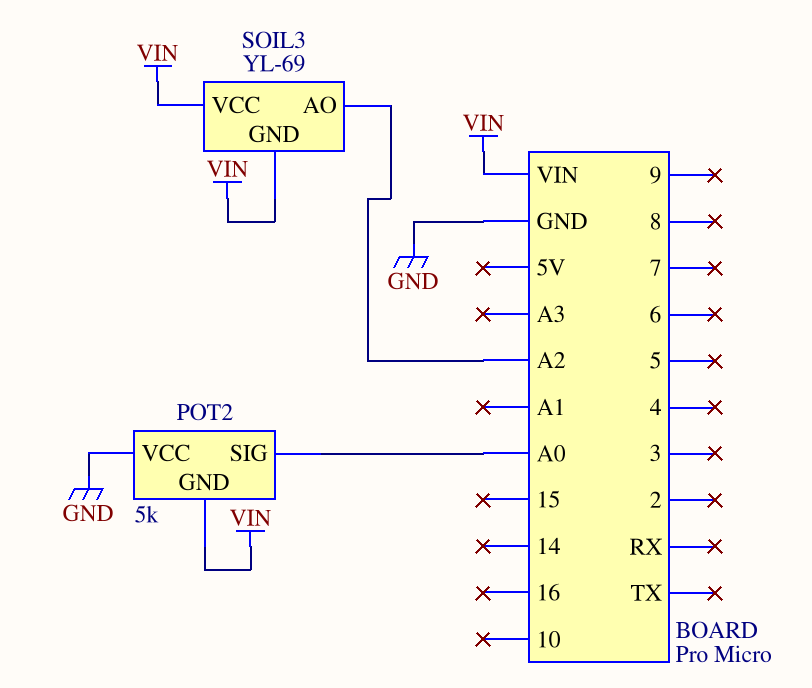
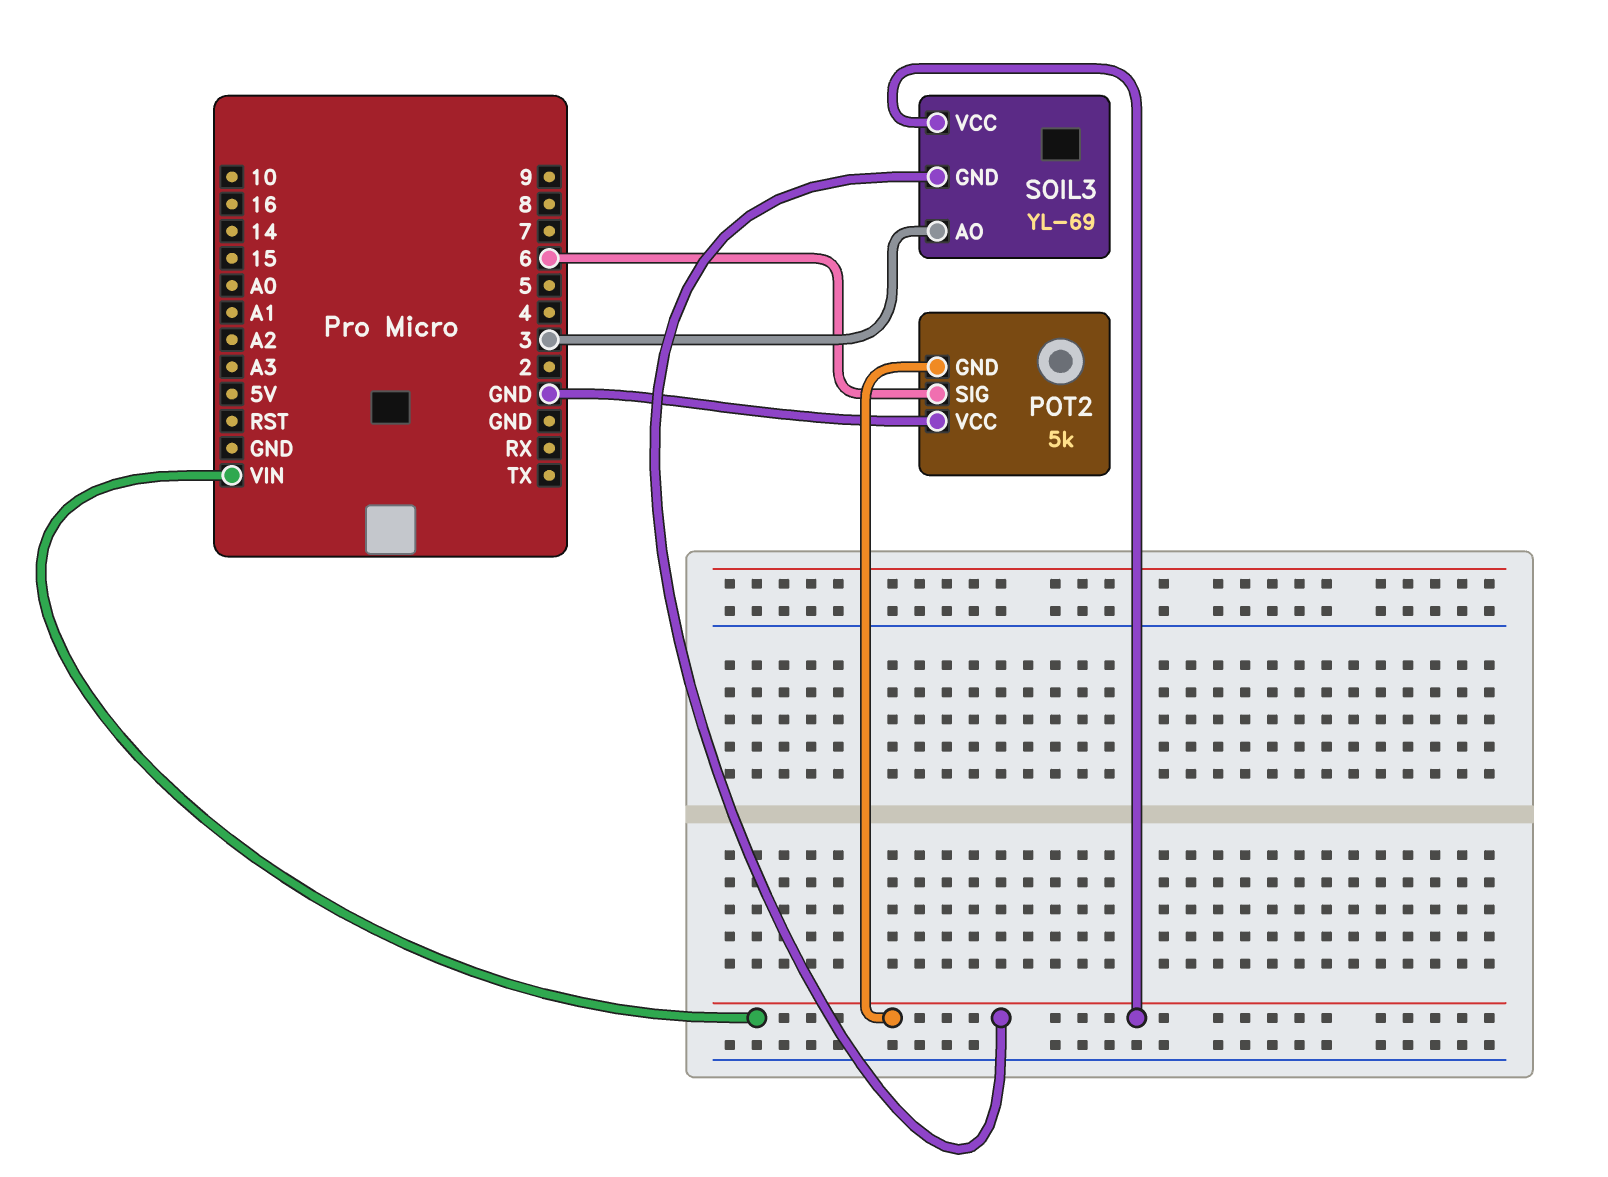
POT2 pin SIG: A0 -> 6
SOIL3 pin AO: A2 -> 3

